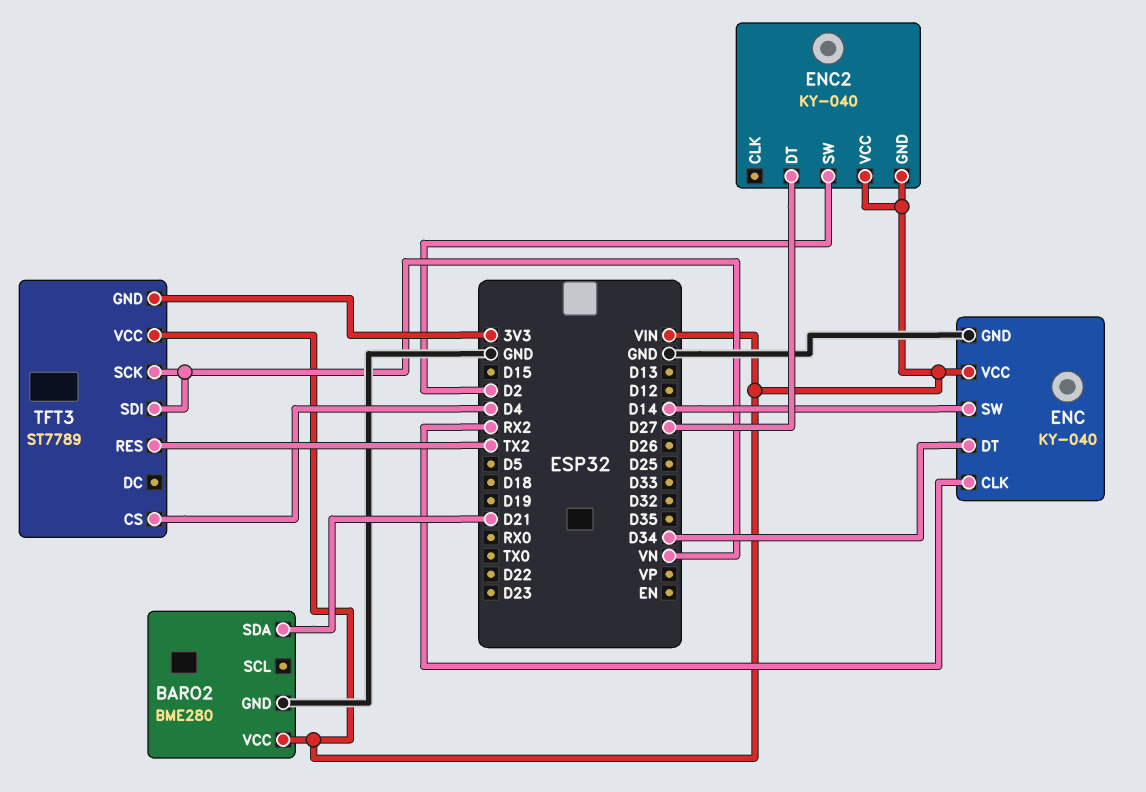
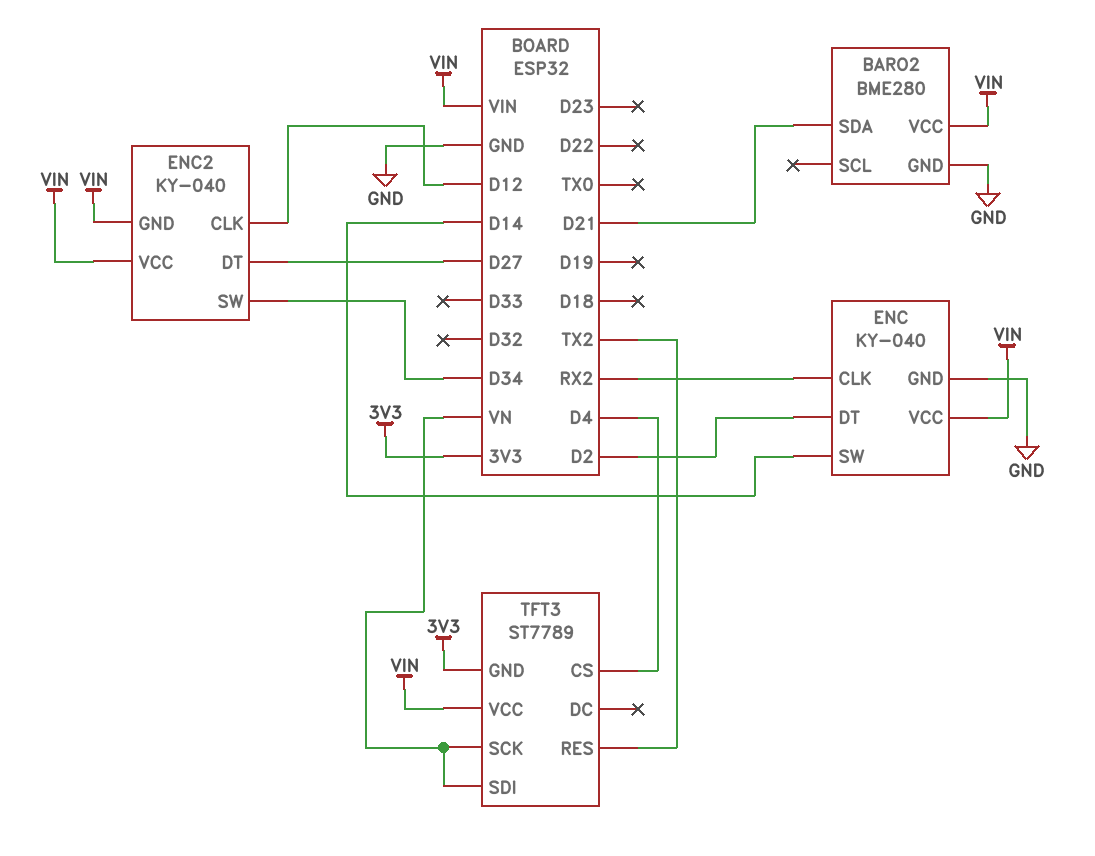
ENC pin DT: D34 -> D2
ENC2 pin CLK: none -> D12
ENC2 pin SW: D2 -> D34

